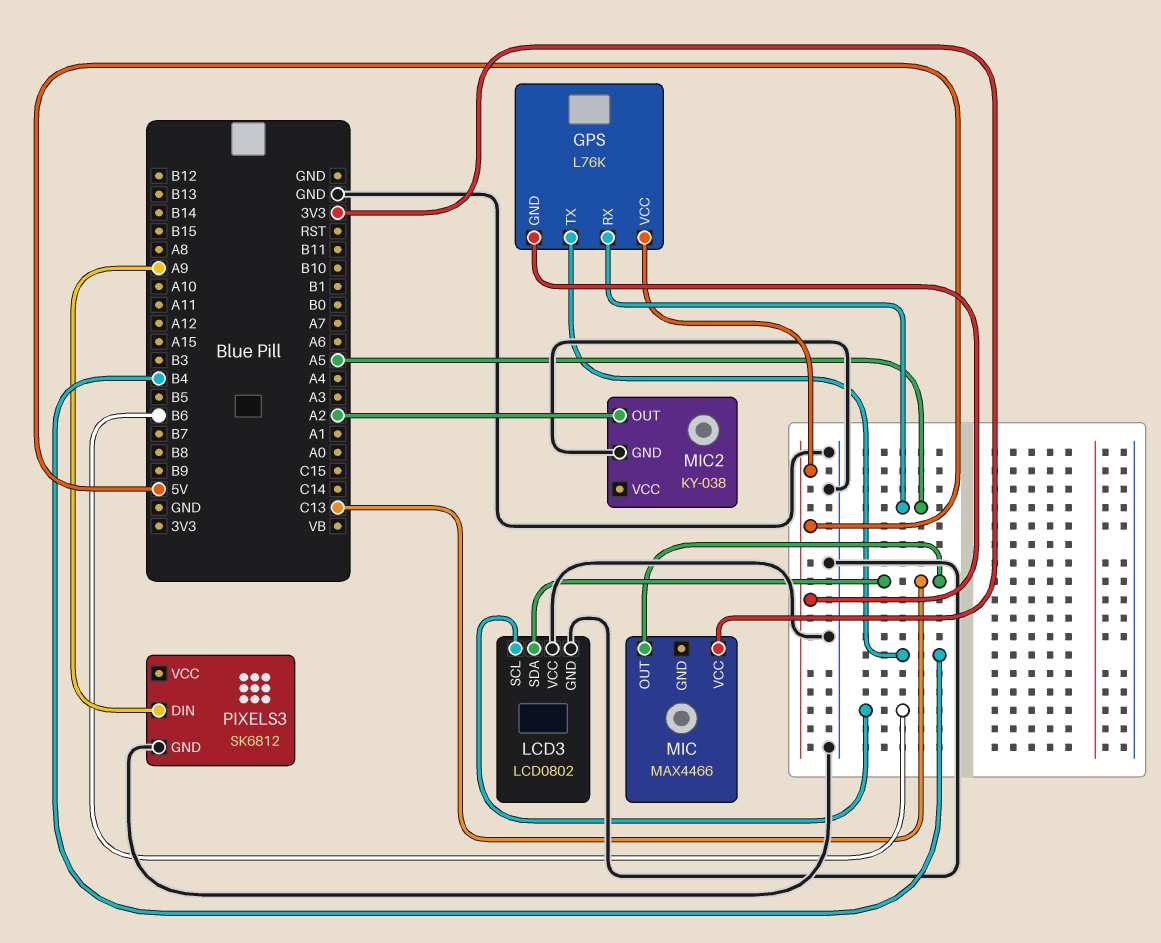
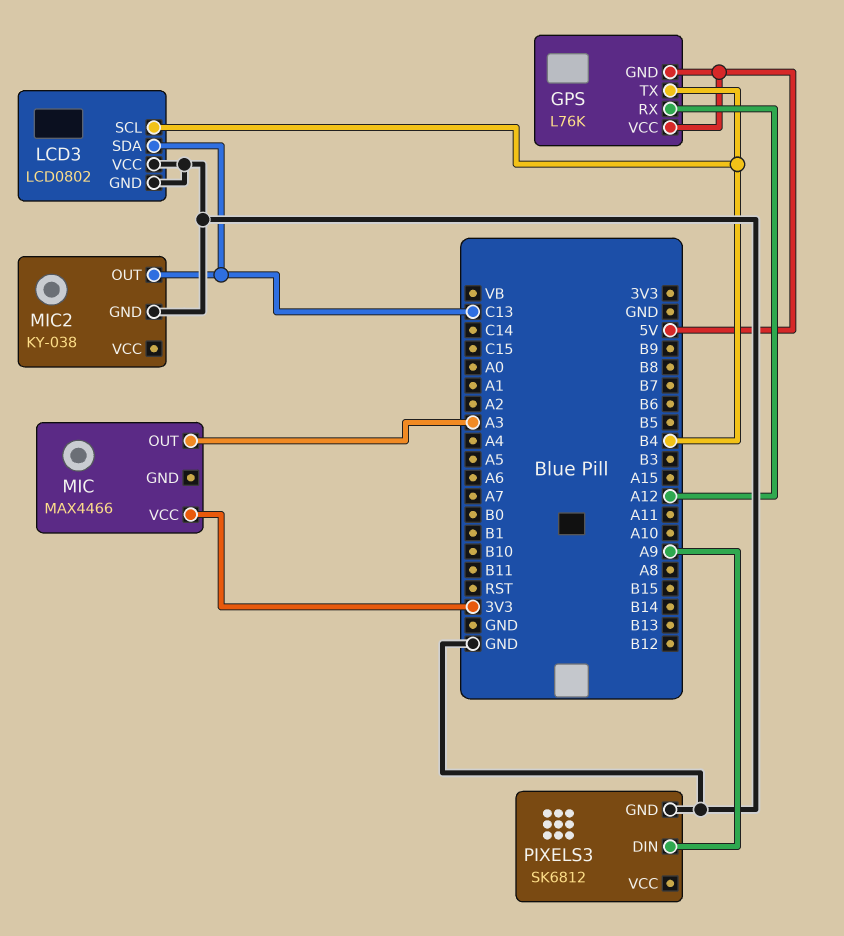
GPS pin RX: A5 -> A12
LCD3 pin SCL: B6 -> B4
MIC pin OUT: C13 -> A3
MIC2 pin OUT: A2 -> C13

